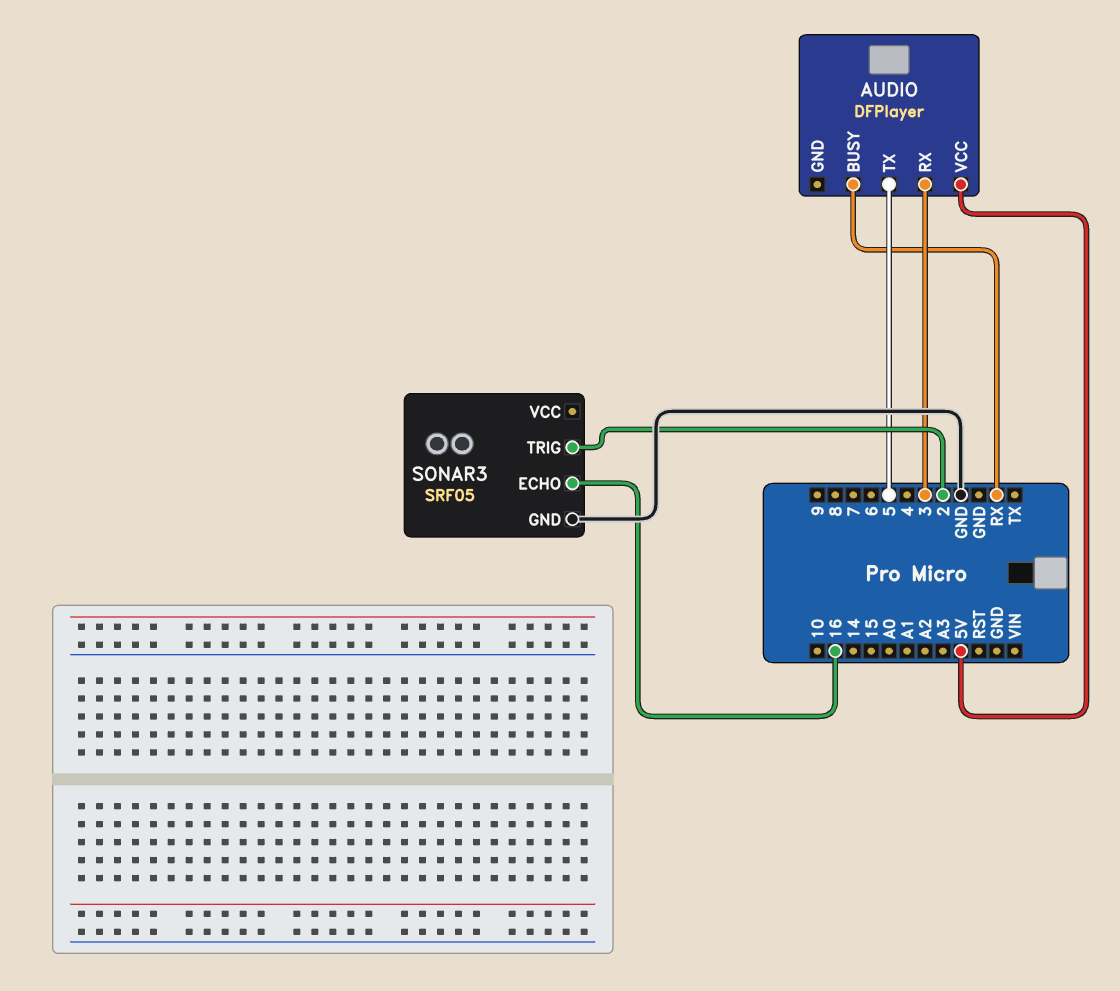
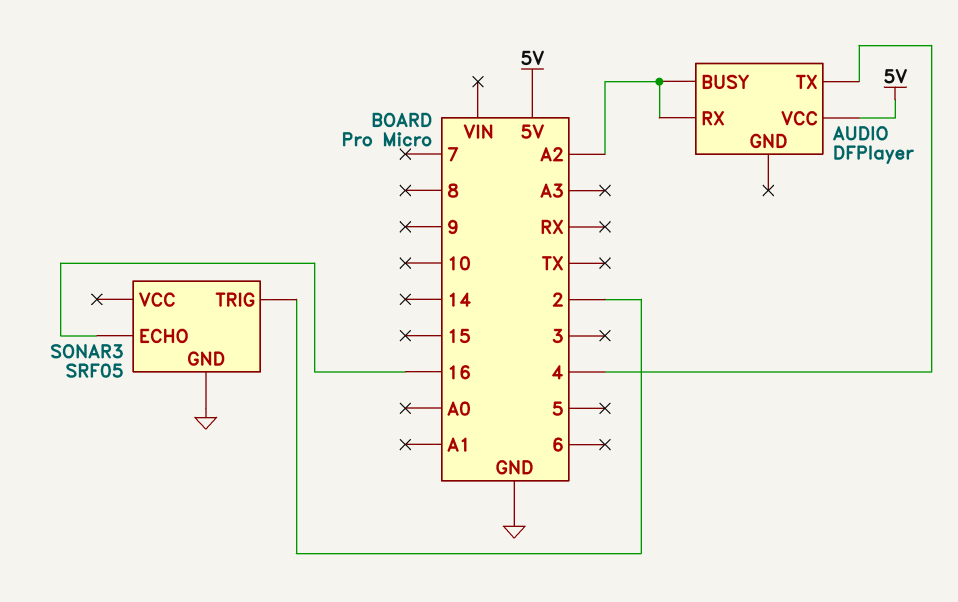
AUDIO pin BUSY: RX -> A2
AUDIO pin RX: 3 -> A2
AUDIO pin TX: 5 -> 4

